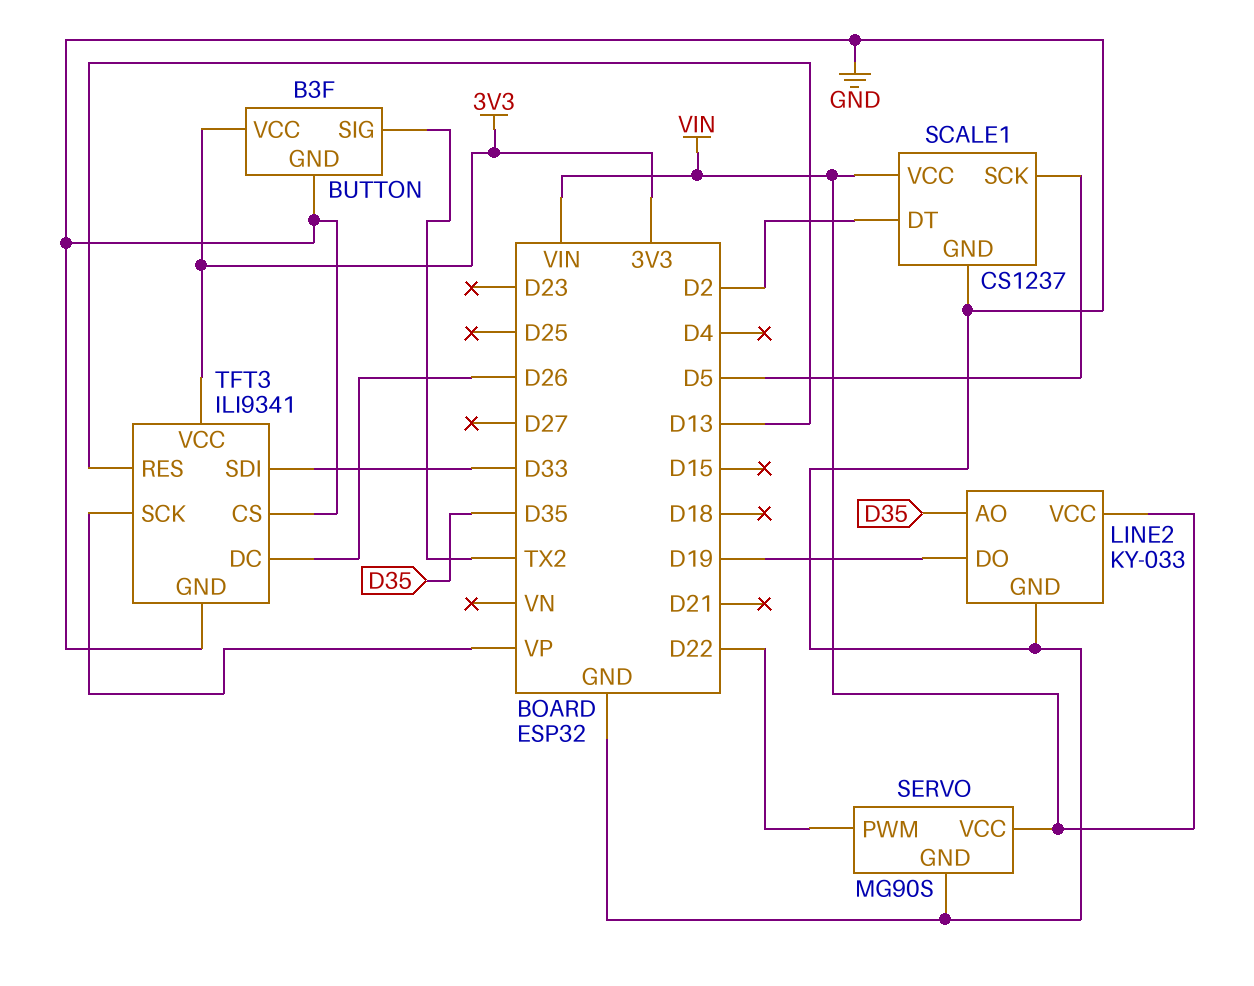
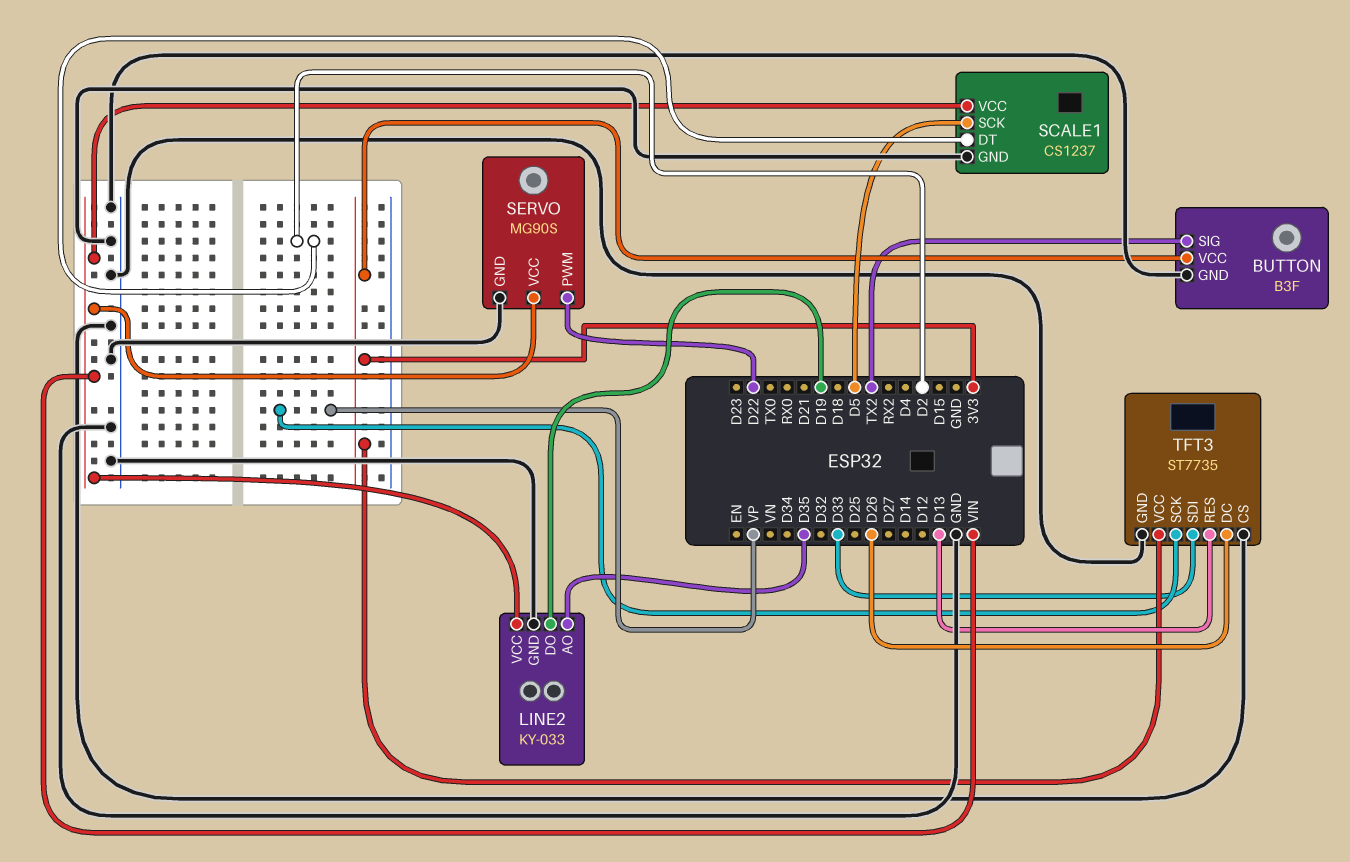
TFT3: ILI9341 -> ST7735

